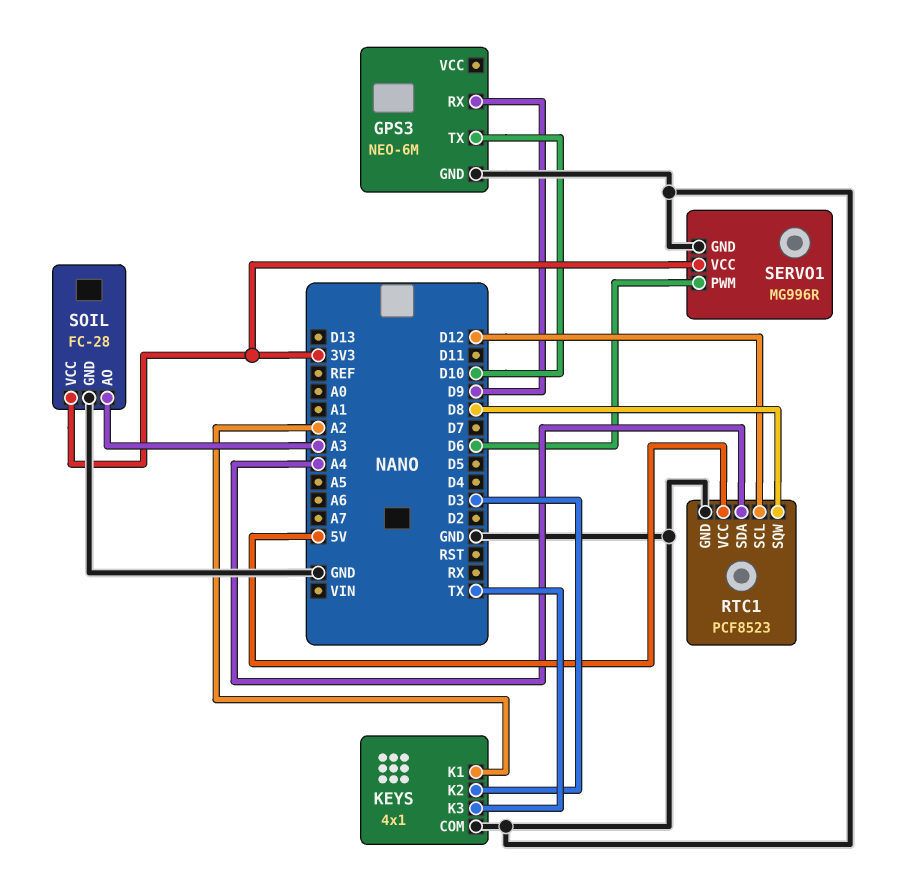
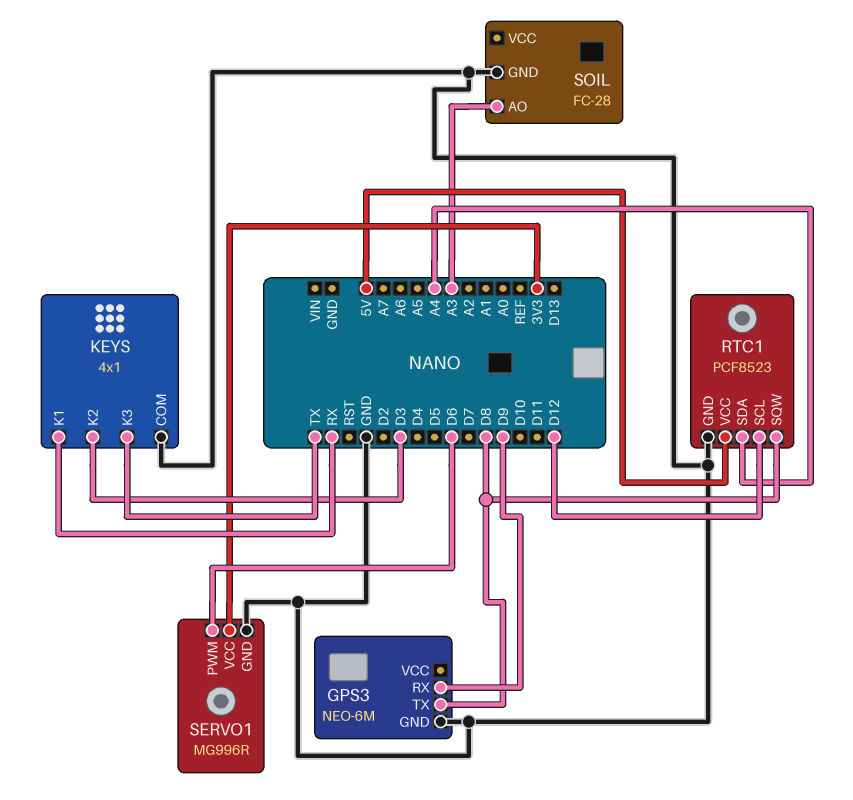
GPS3 pin TX: D10 -> D8
KEYS pin K1: A2 -> RX
SOIL pin VCC: 3V3 -> none

